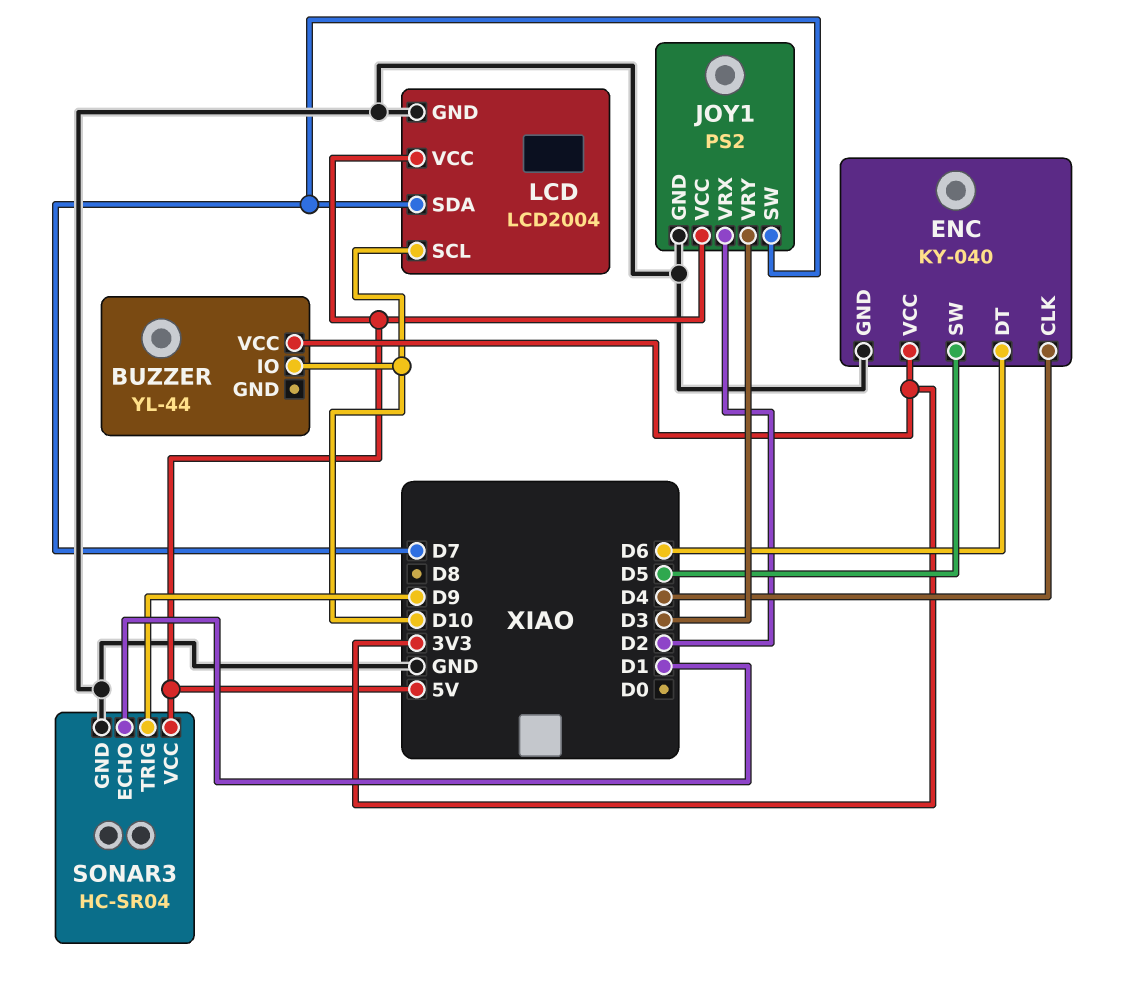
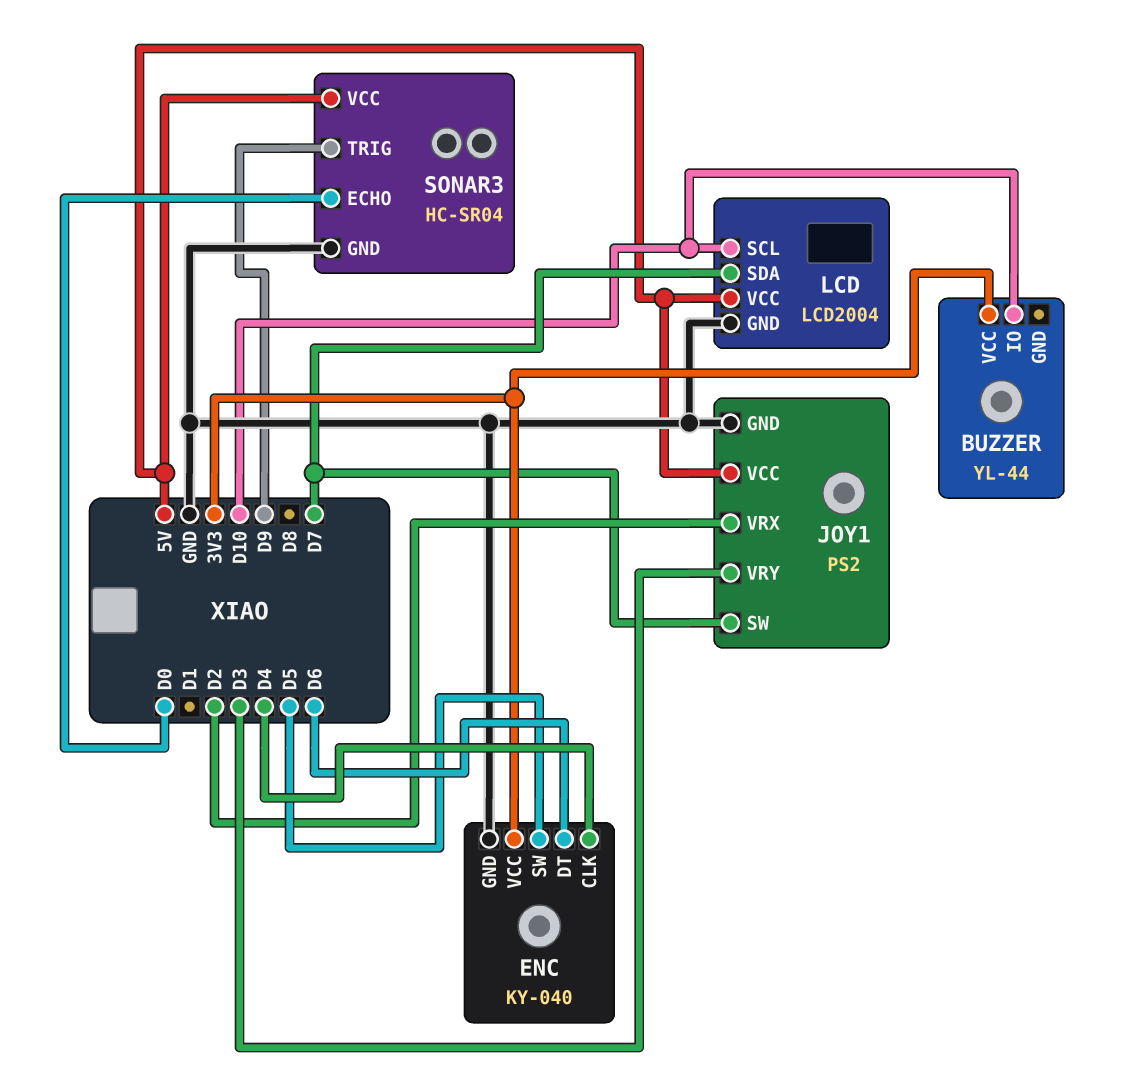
SONAR3 pin ECHO: D1 -> D0

